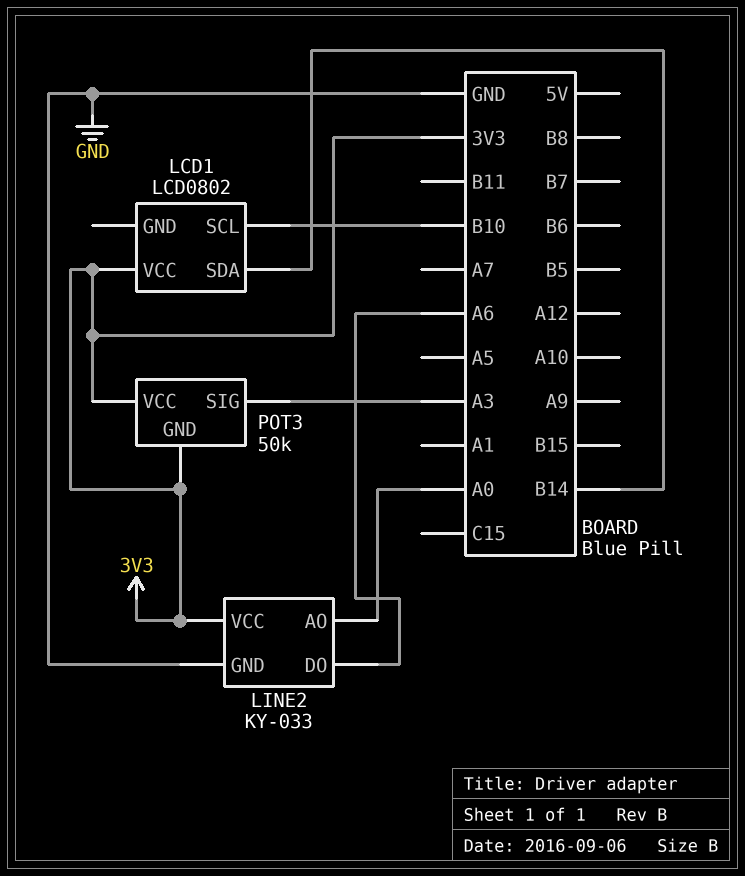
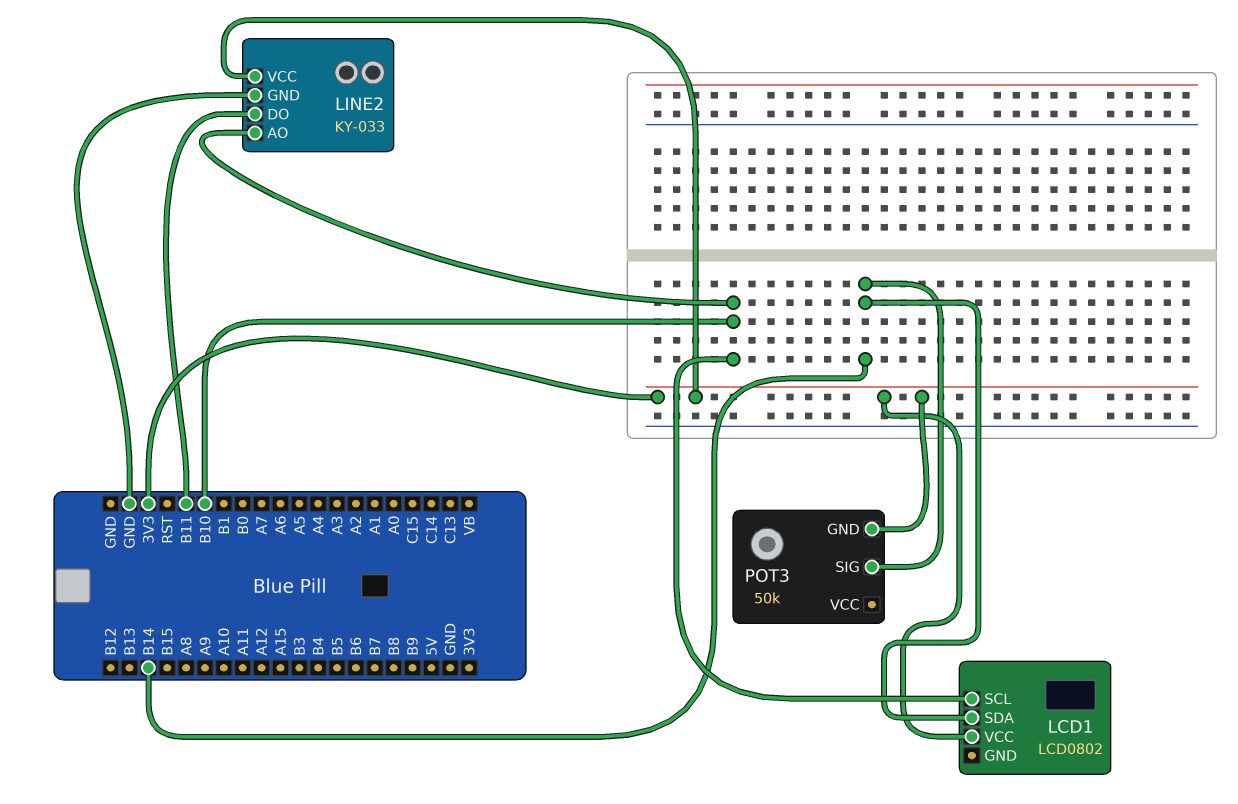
LINE2 pin AO: A0 -> B10
LINE2 pin DO: A6 -> B11
POT3 pin SIG: A3 -> B14
POT3 pin VCC: 3V3 -> none

